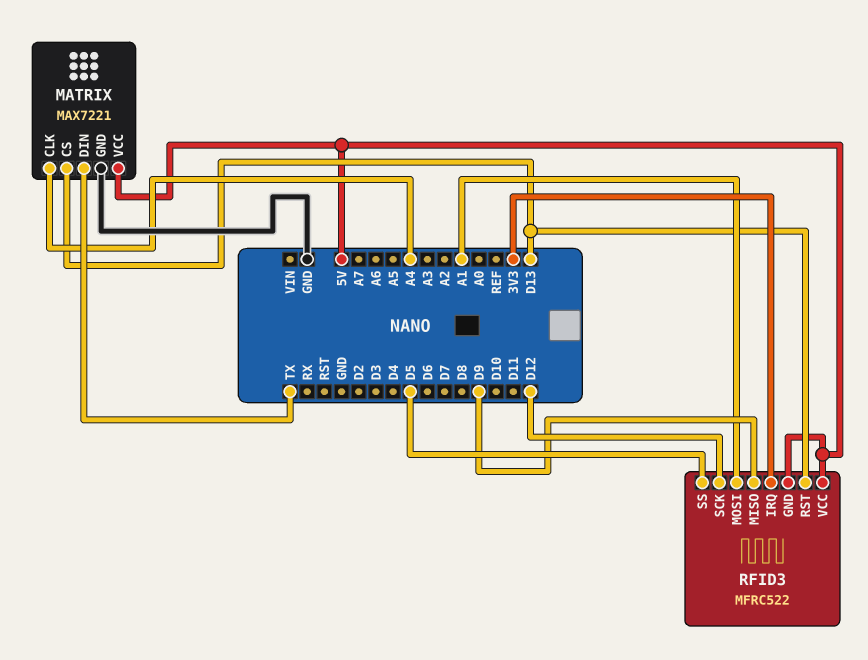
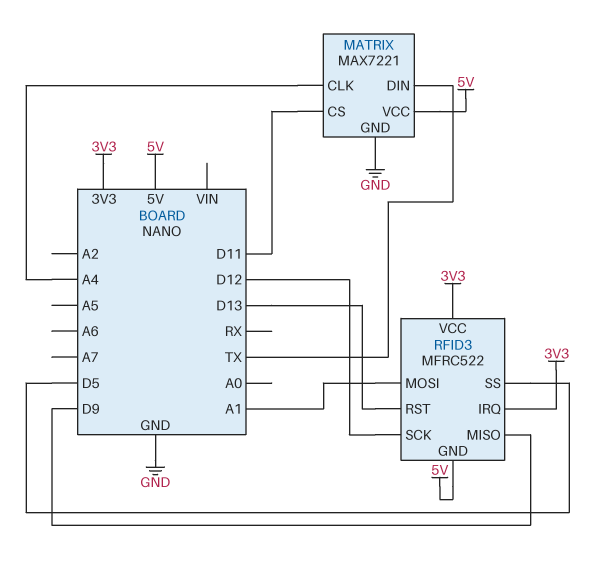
MATRIX pin CS: D13 -> D11
RFID3 pin VCC: 5V -> 3V3

